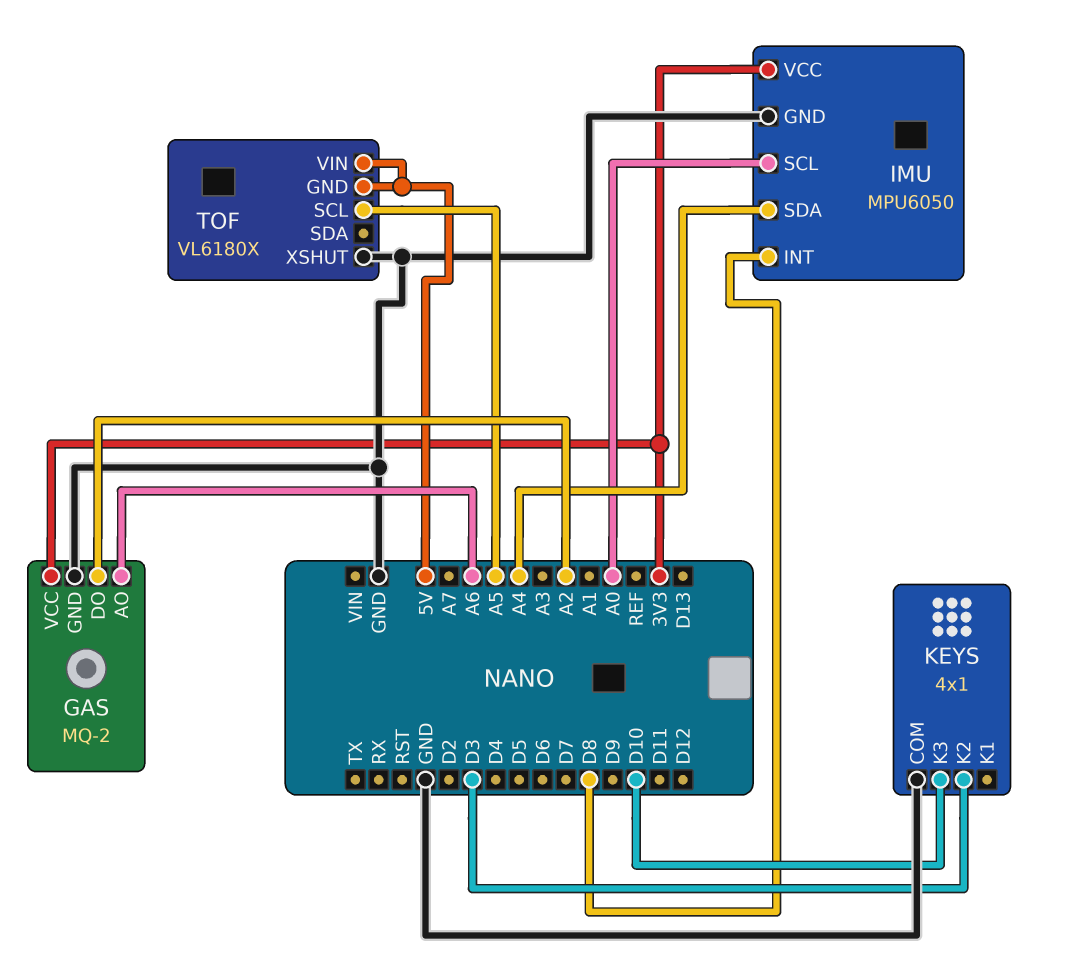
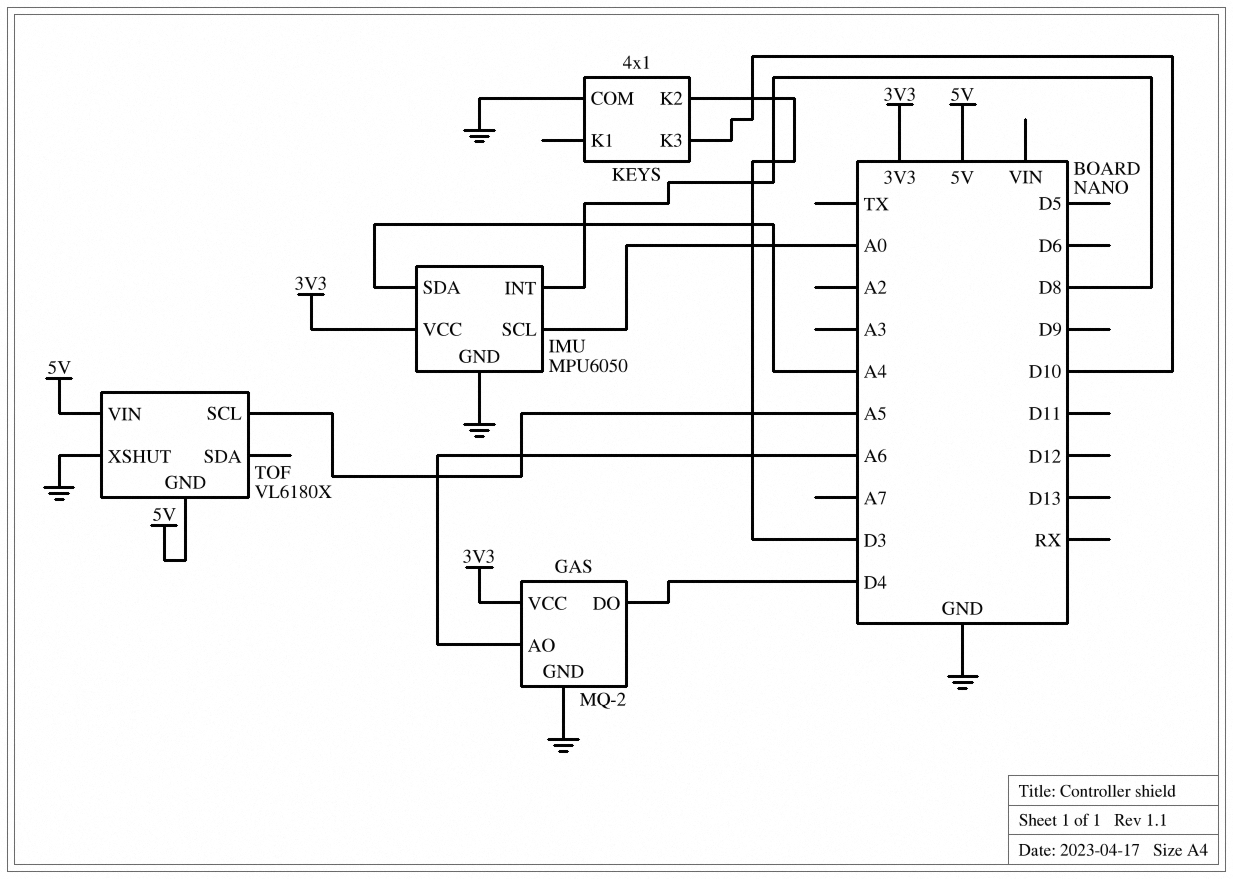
GAS pin DO: A2 -> D4

